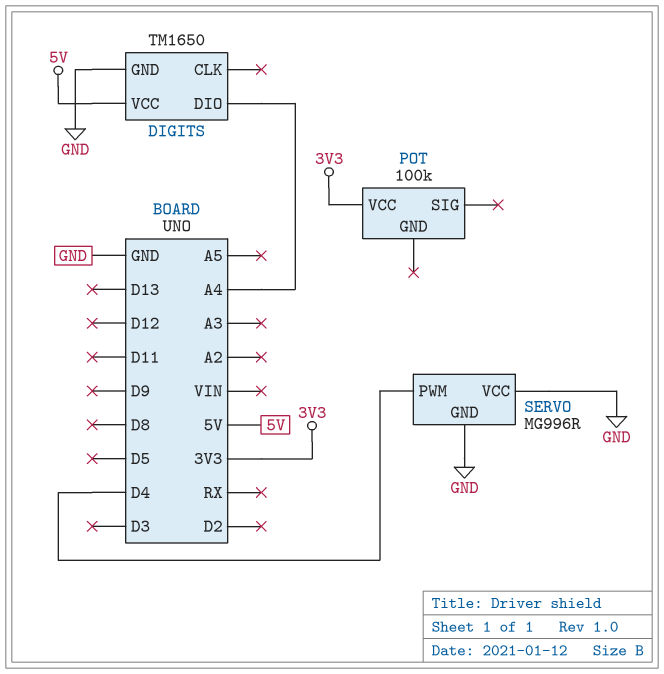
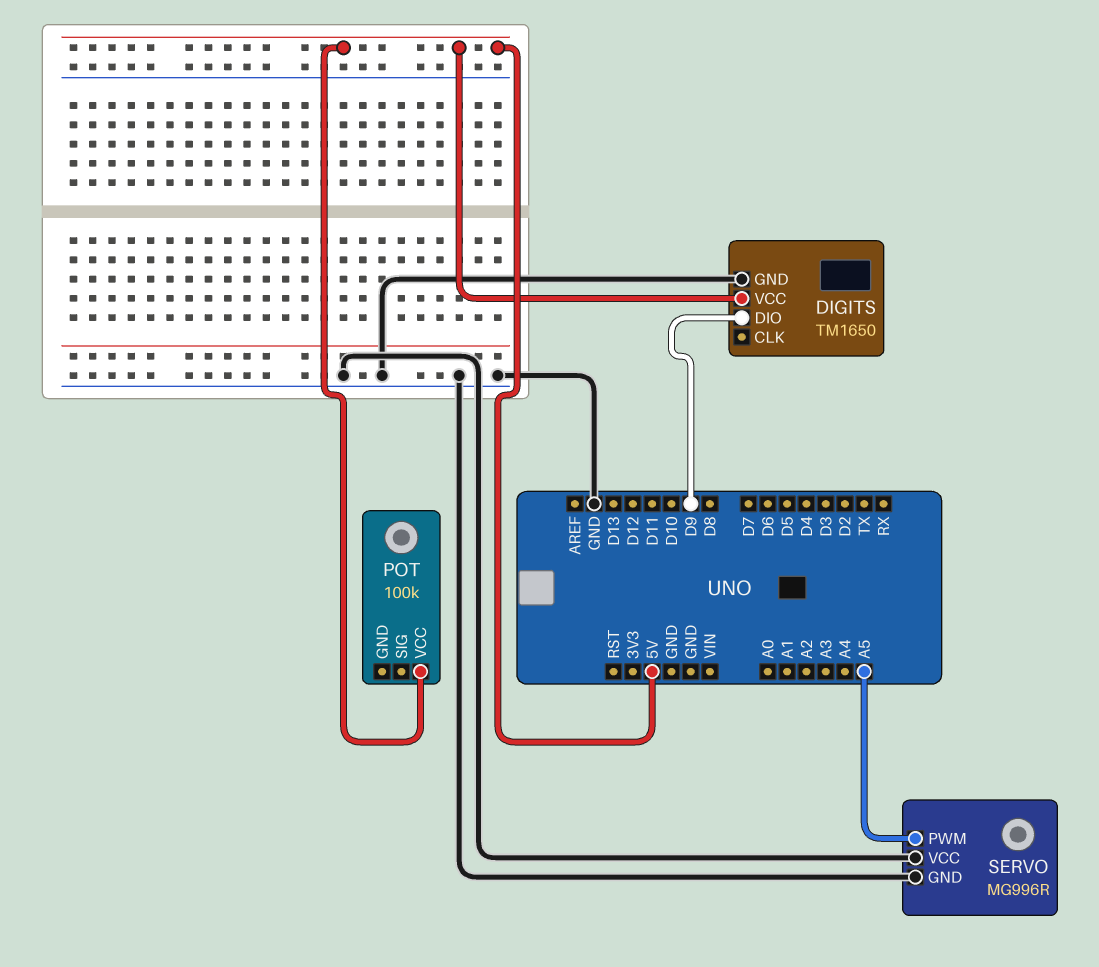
DIGITS pin DIO: A4 -> D9
POT pin VCC: 3V3 -> 5V
SERVO pin PWM: D4 -> A5

